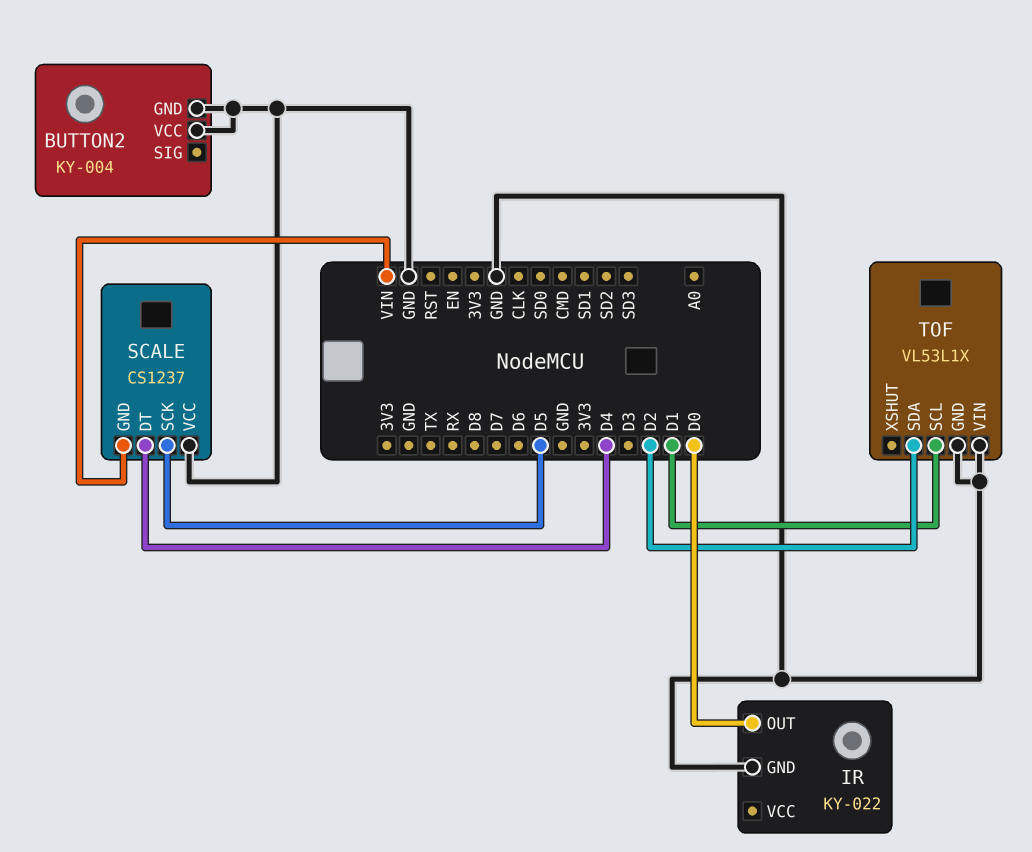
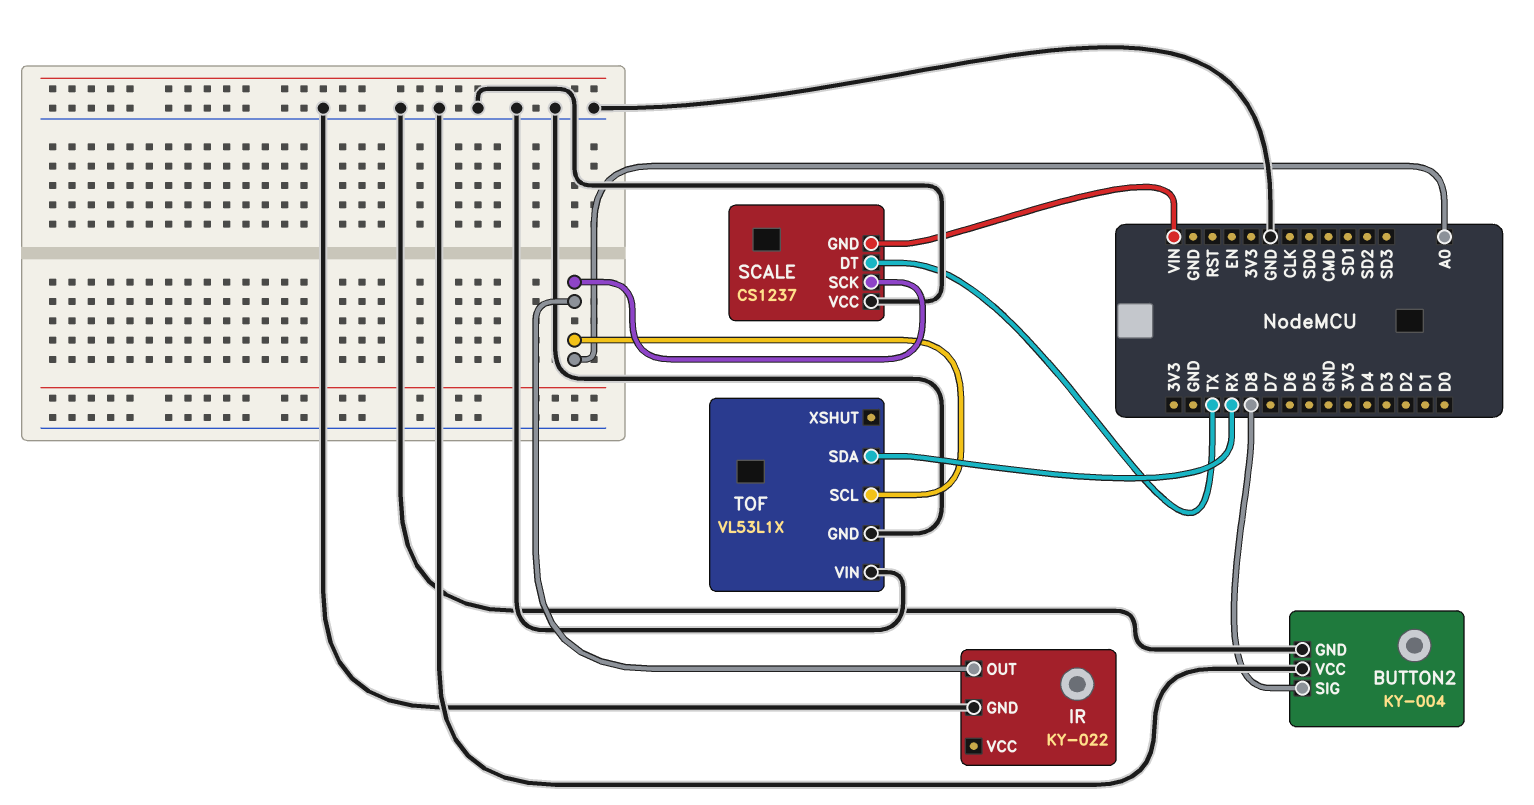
BUTTON2 pin SIG: none -> D8
IR pin OUT: D0 -> A0
SCALE pin DT: D4 -> TX
SCALE pin SCK: D5 -> A0
TOF pin SCL: D1 -> A0
TOF pin SDA: D2 -> RX

